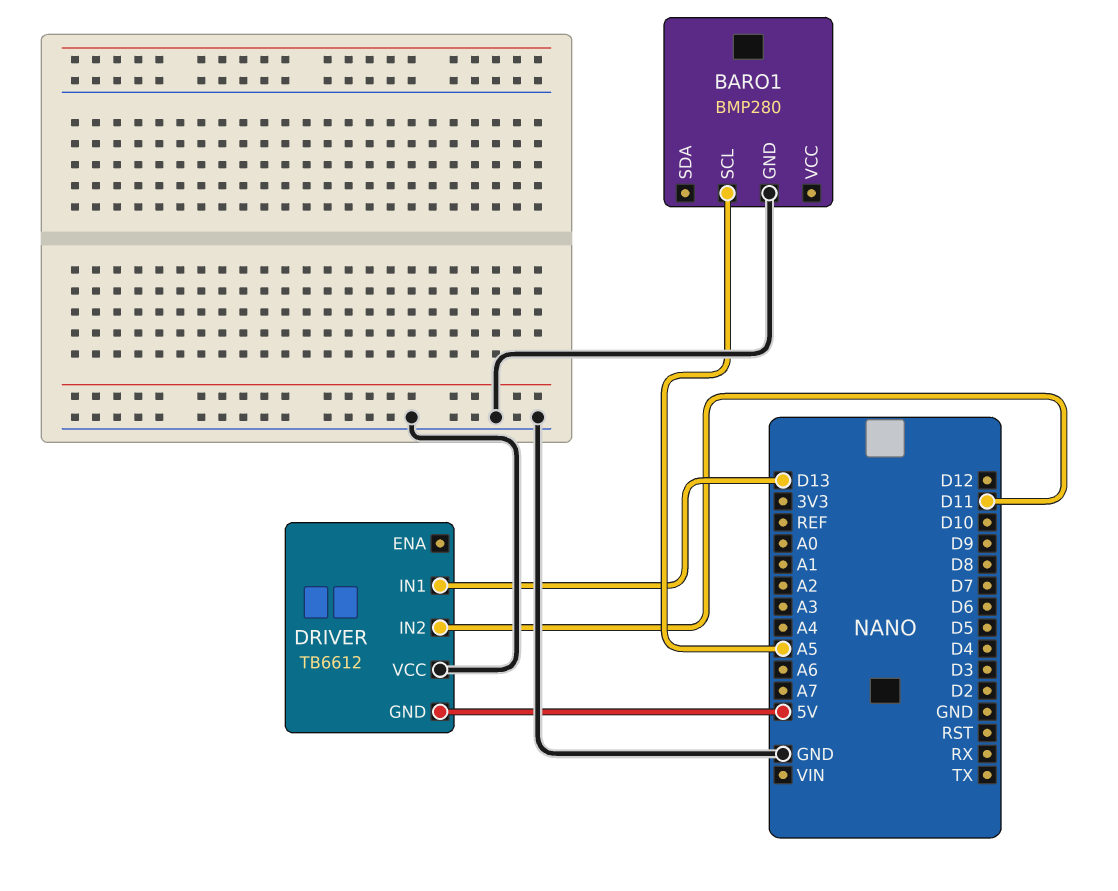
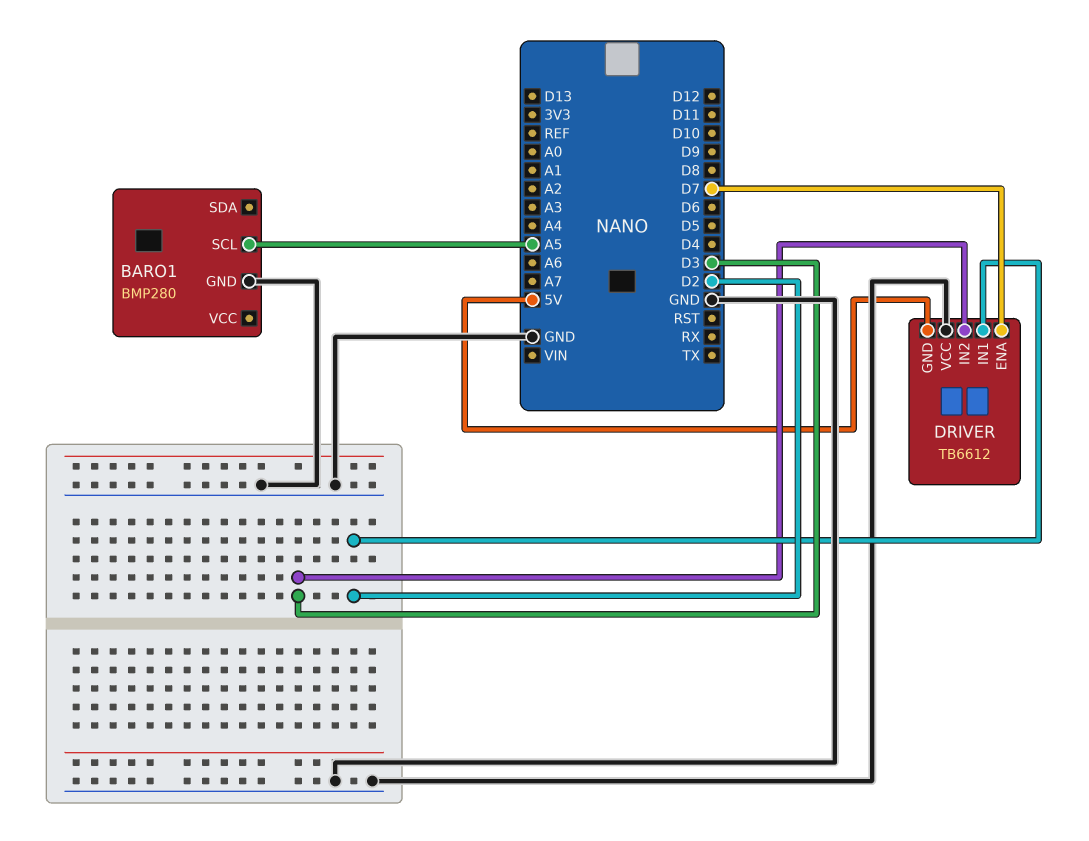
DRIVER pin ENA: none -> D7
DRIVER pin IN1: D13 -> D2
DRIVER pin IN2: D11 -> D3

